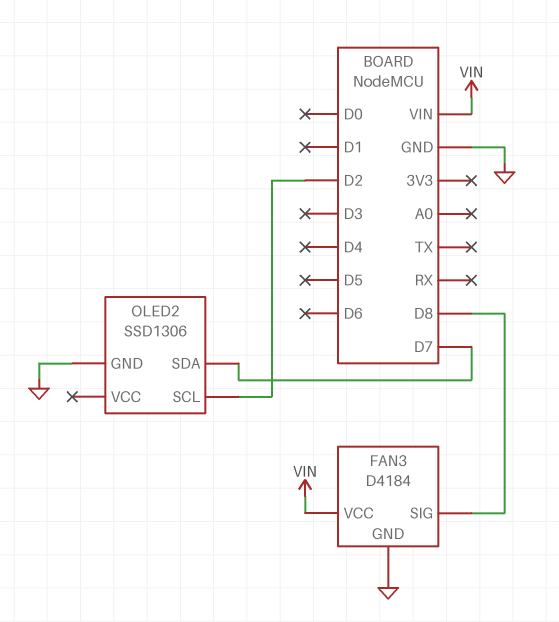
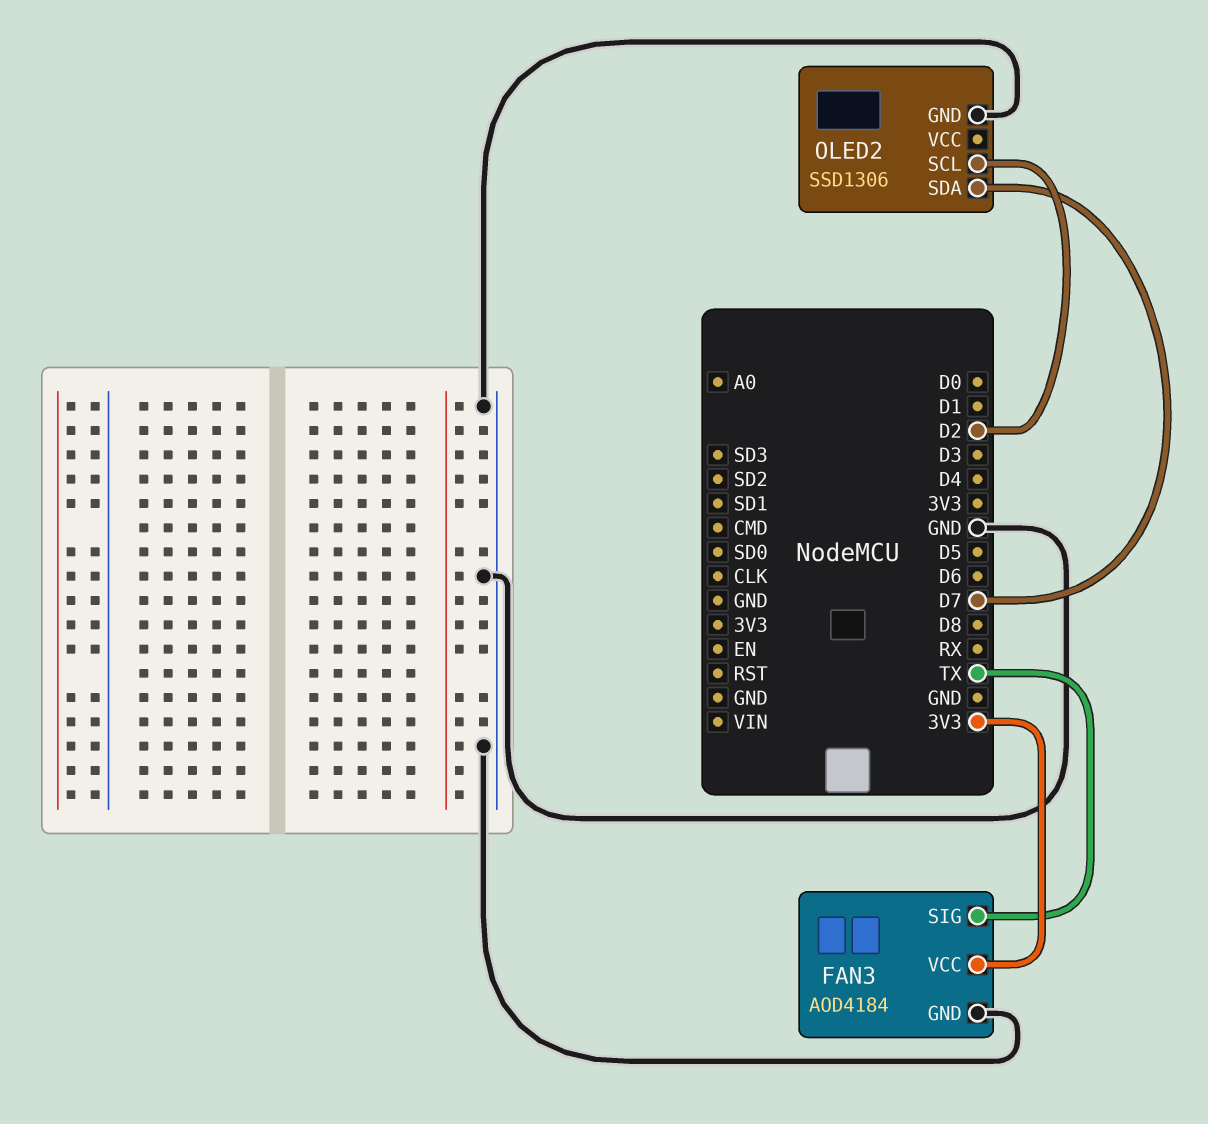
FAN3: D4184 -> AOD4184
FAN3 pin SIG: D8 -> TX
FAN3 pin VCC: VIN -> 3V3

